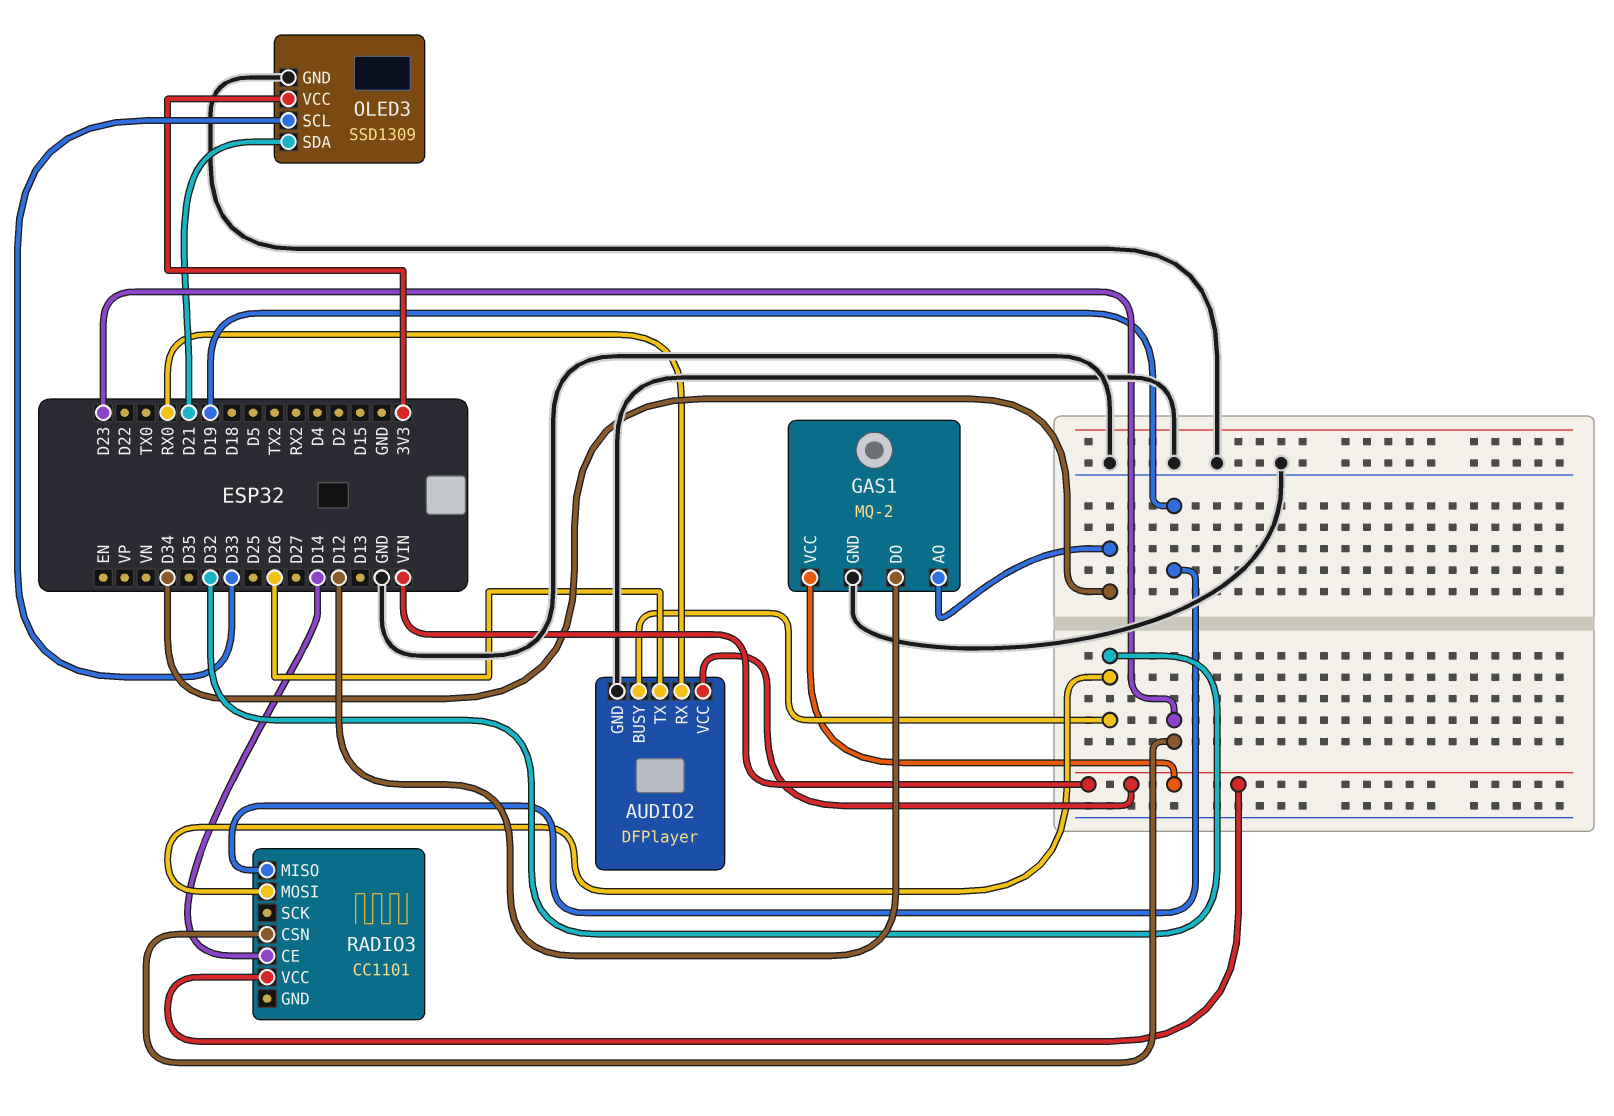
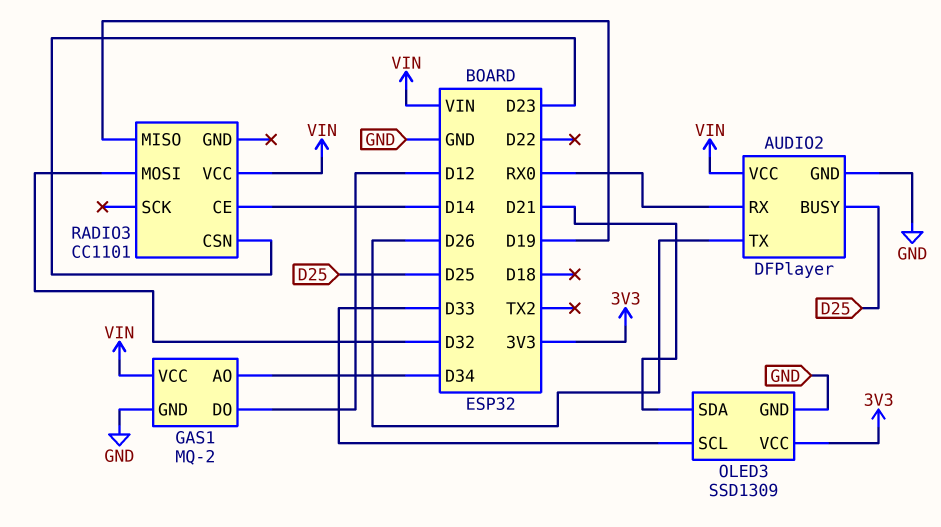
AUDIO2 pin BUSY: D32 -> D25

